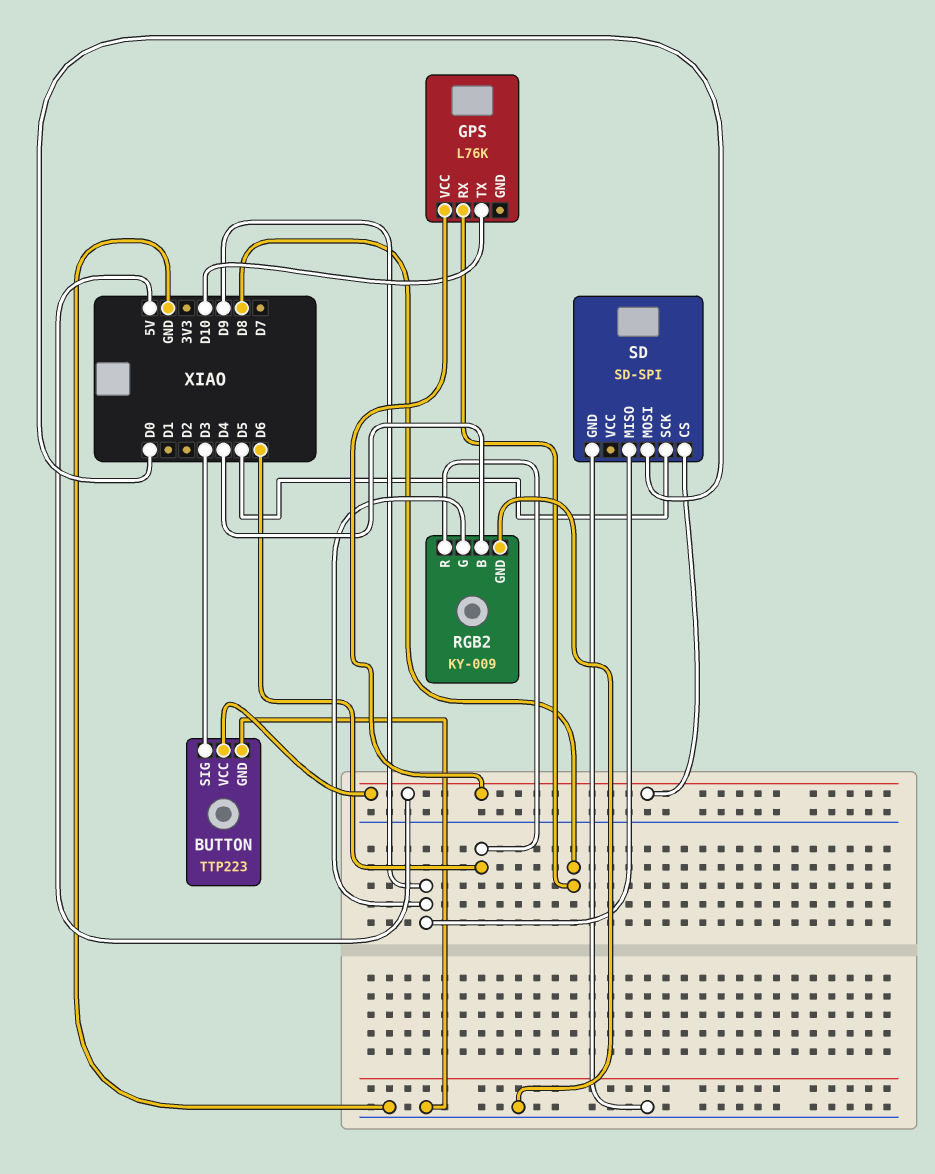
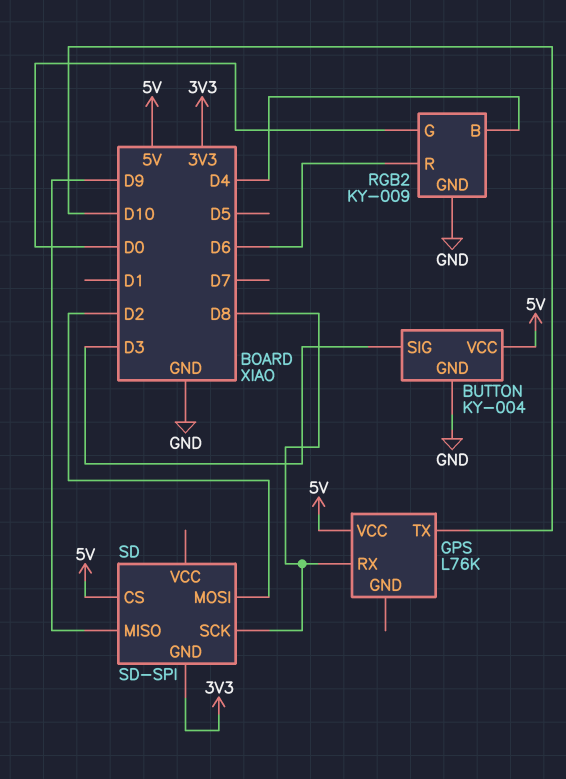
BUTTON: TTP223 -> KY-004
RGB2 pin G: D9 -> D0
SD pin GND: GND -> 3V3
SD pin MOSI: D0 -> D2
SD pin SCK: D5 -> D8

